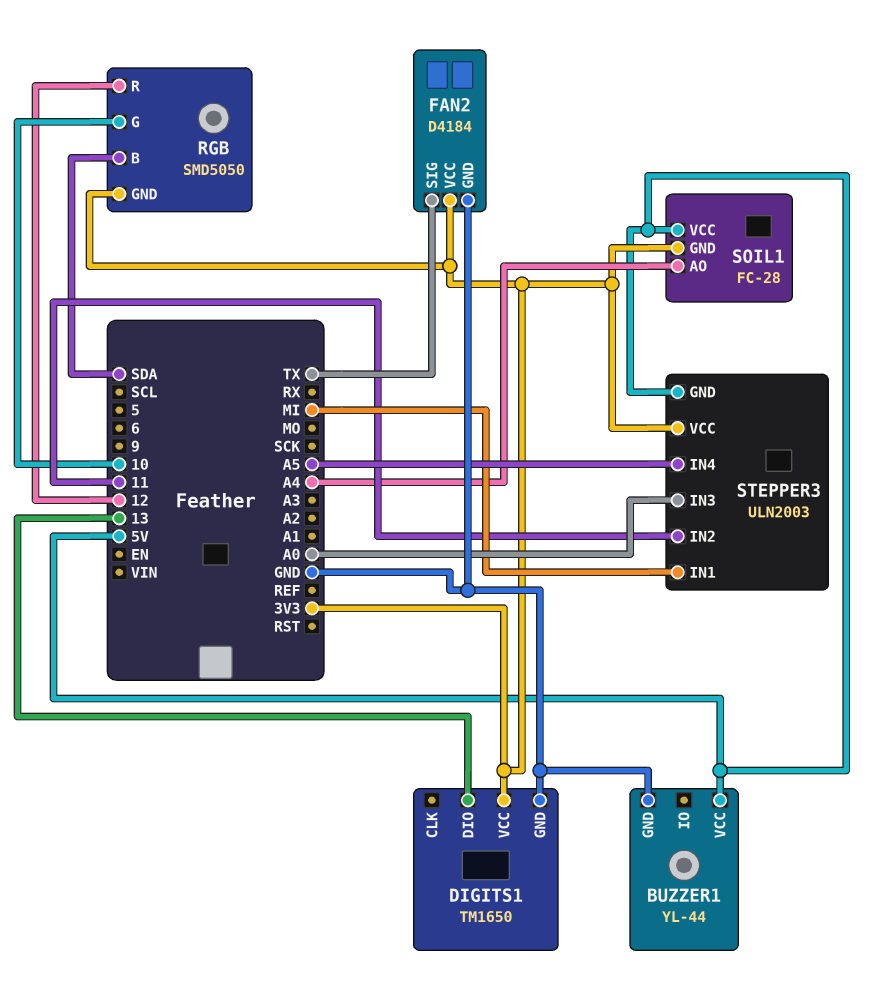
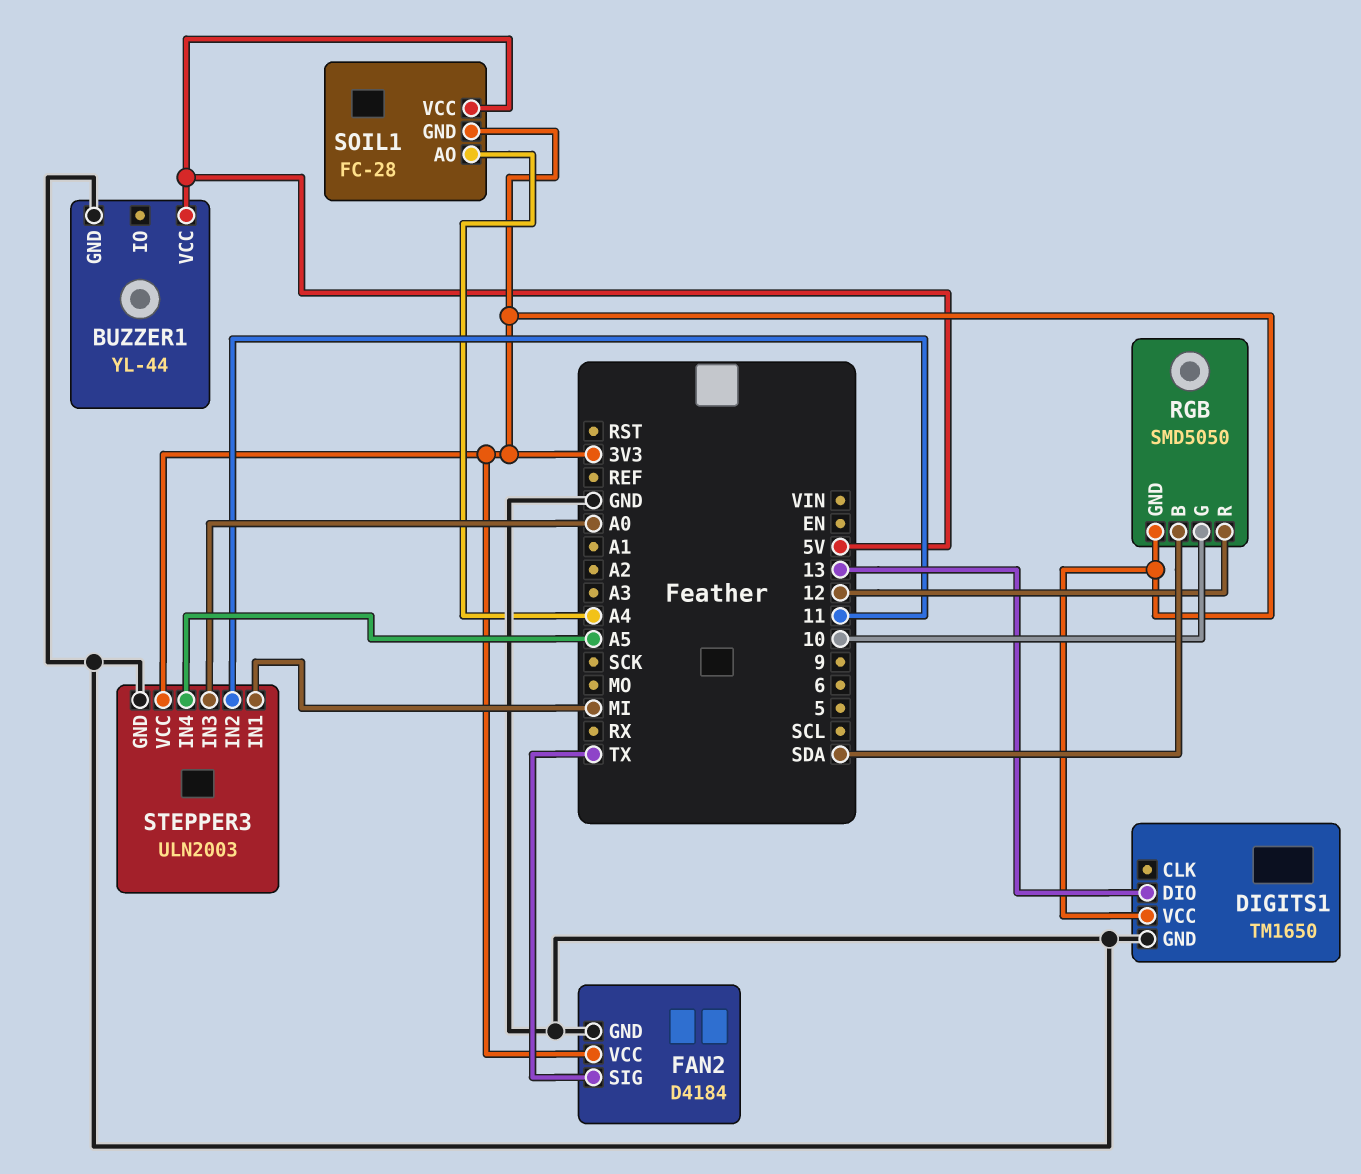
STEPPER3 pin GND: 5V -> GND

